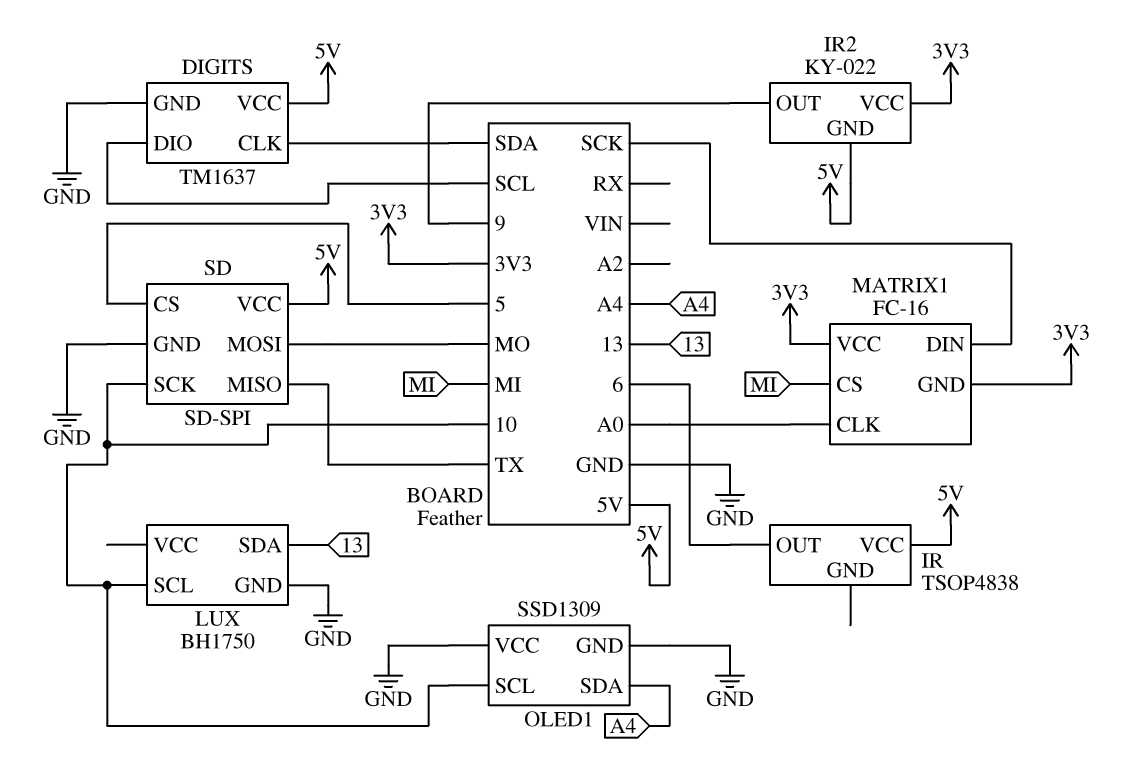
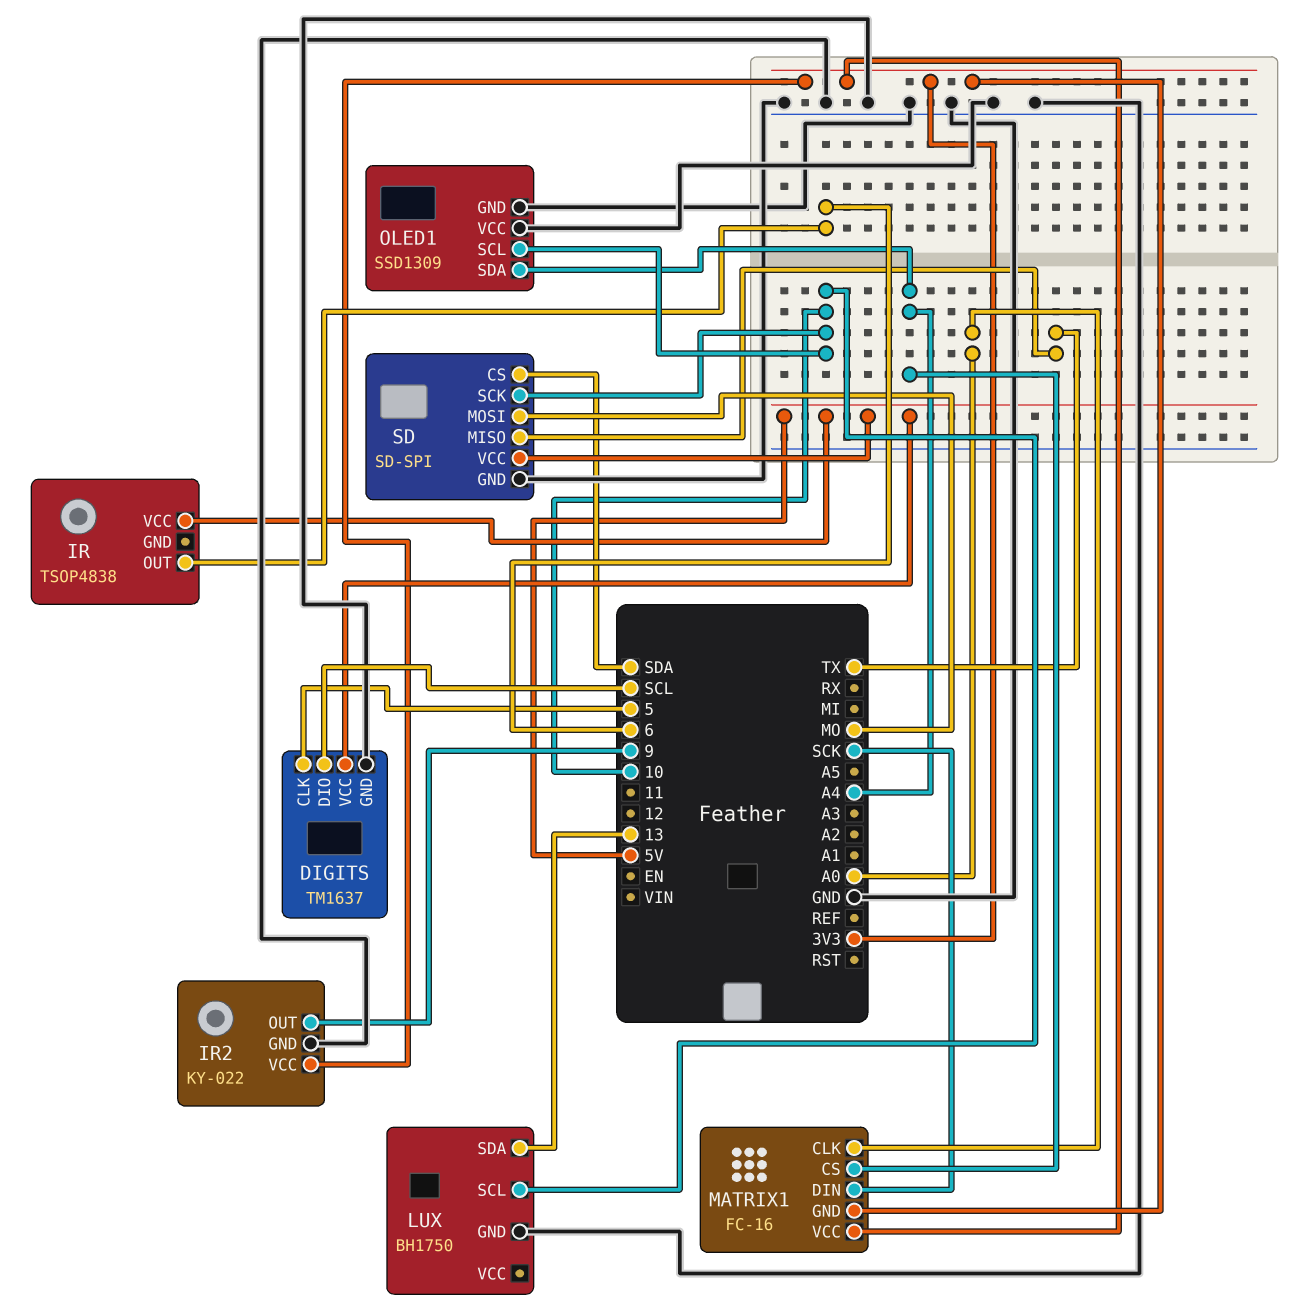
DIGITS pin CLK: SDA -> 5
IR2 pin GND: 5V -> GND
MATRIX1 pin CS: MI -> A4
SD pin CS: 5 -> SDA

